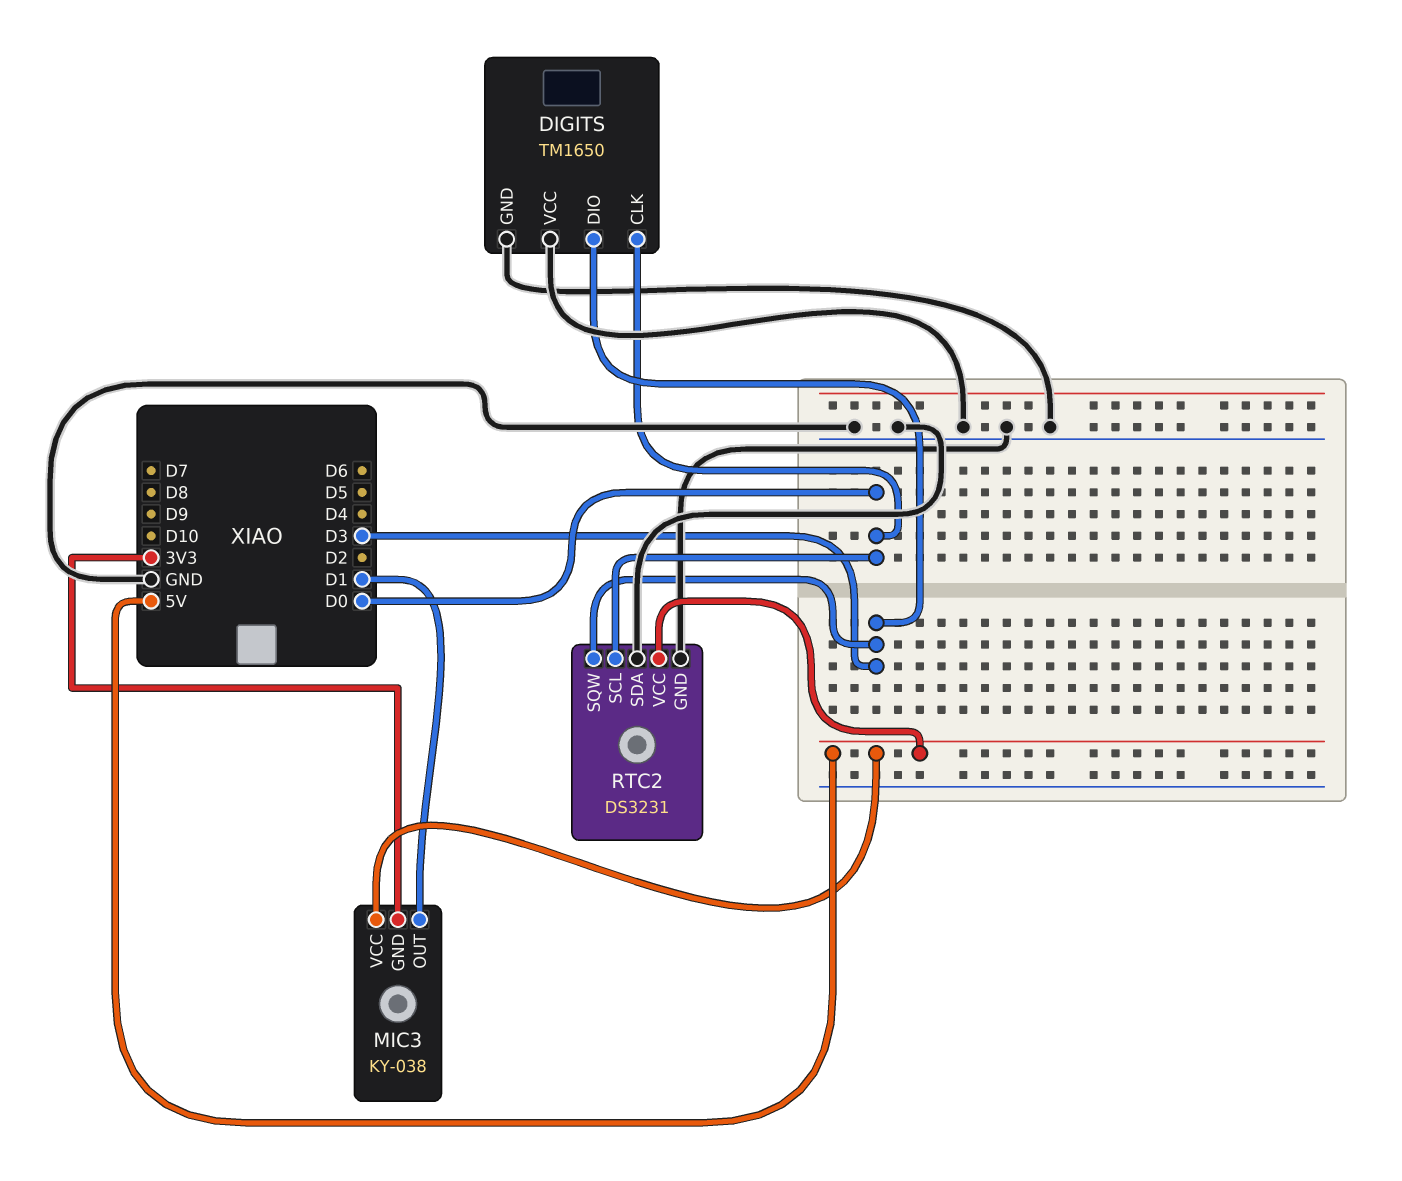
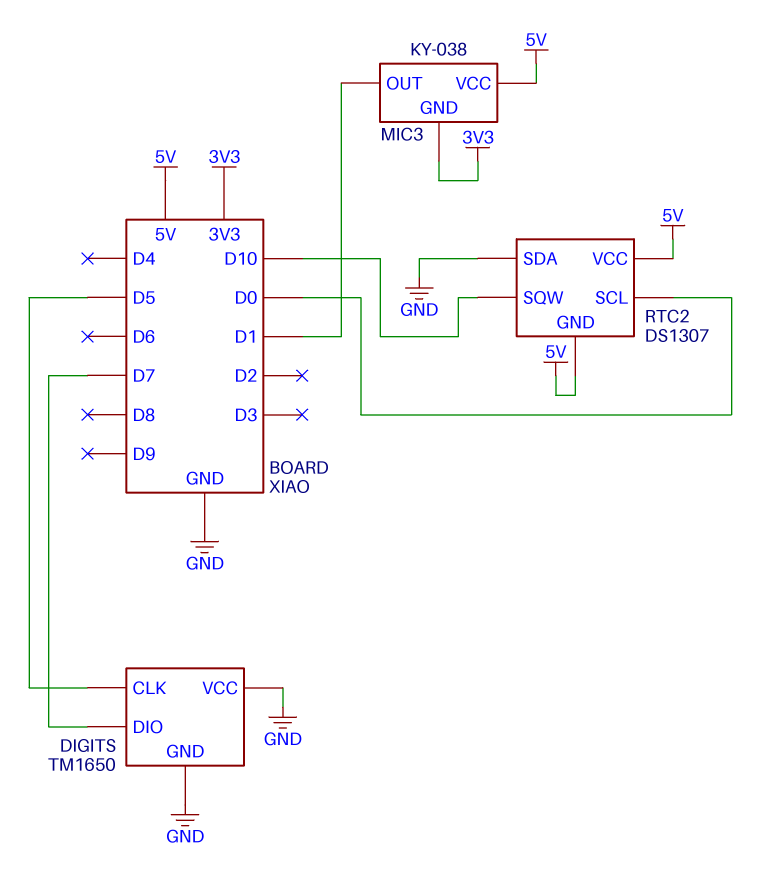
DIGITS pin CLK: D0 -> D5
DIGITS pin DIO: D3 -> D7
RTC2: DS3231 -> DS1307
RTC2 pin GND: GND -> 5V
RTC2 pin SQW: D3 -> D10

